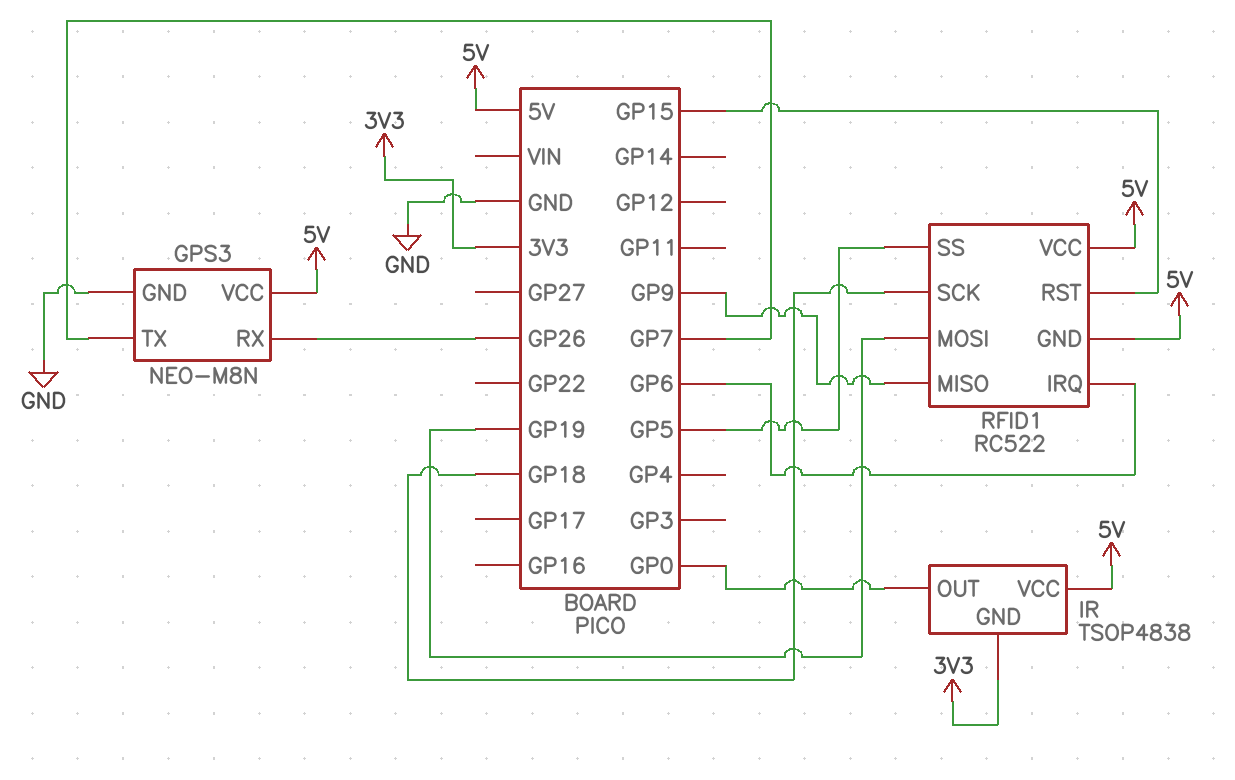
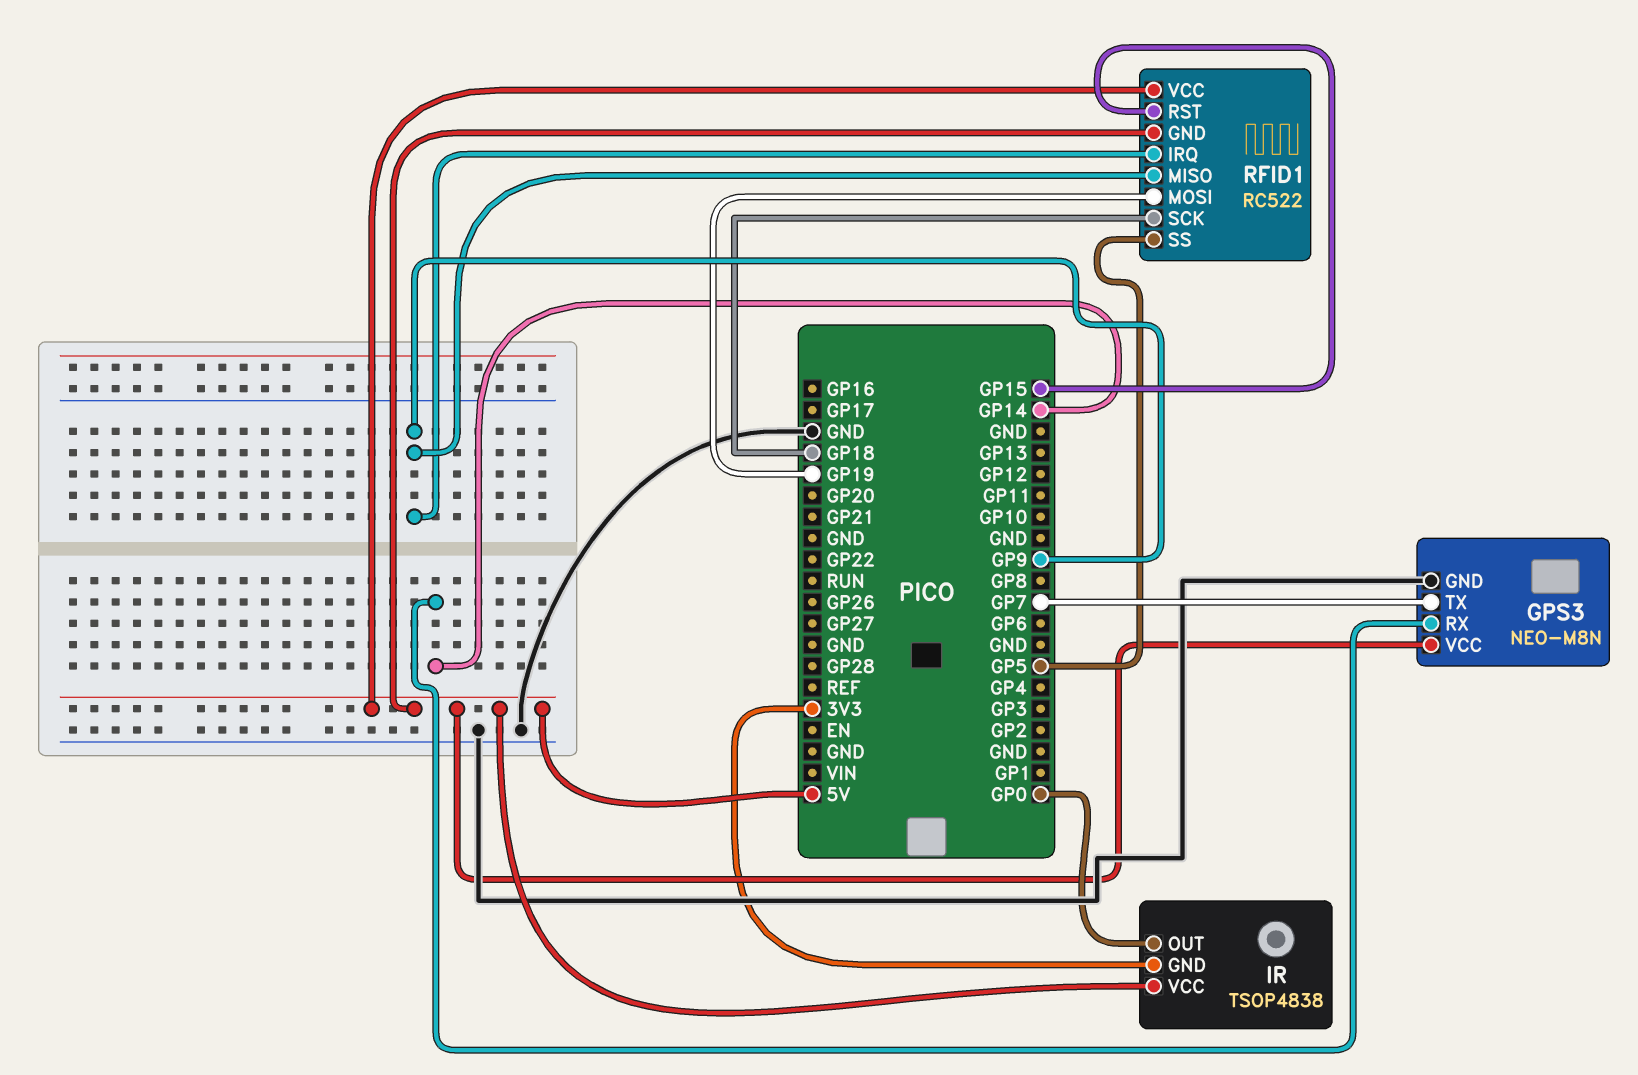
GPS3 pin RX: GP26 -> GP14
RFID1 pin IRQ: GP6 -> GP9

